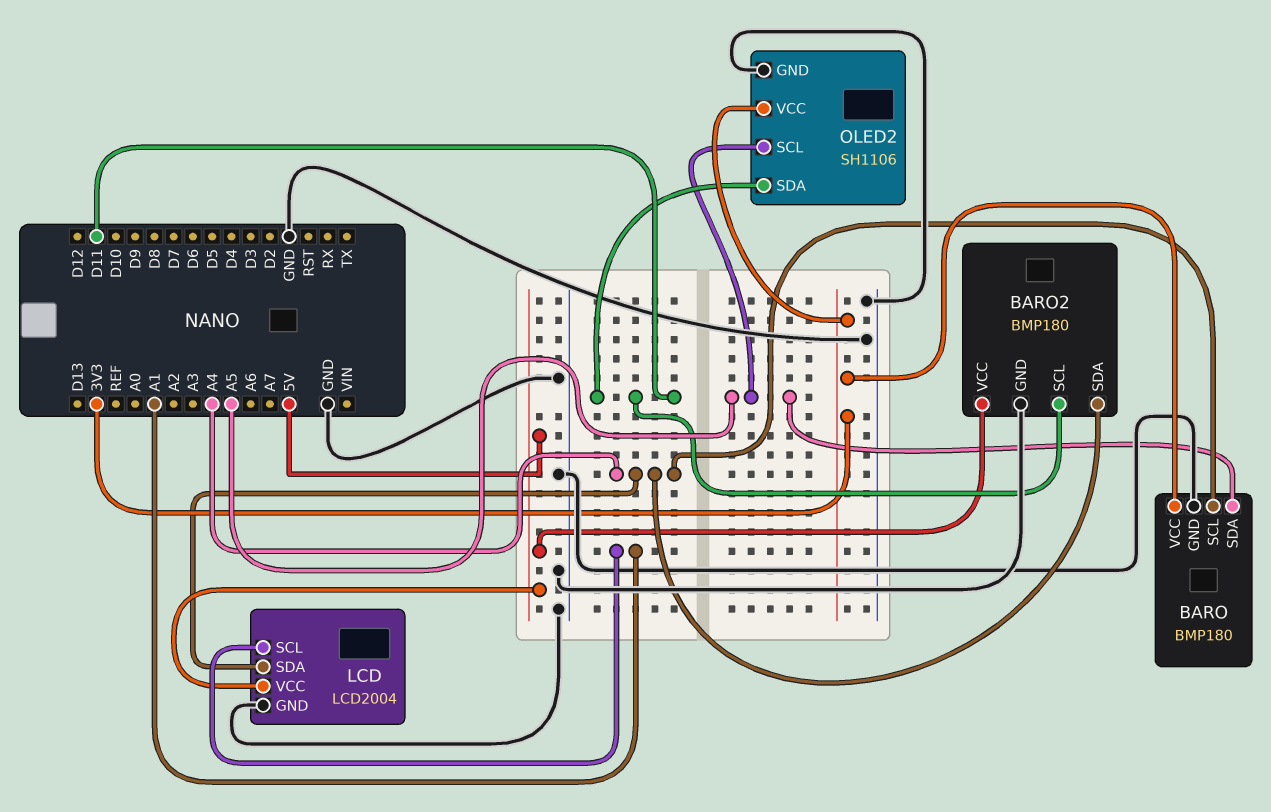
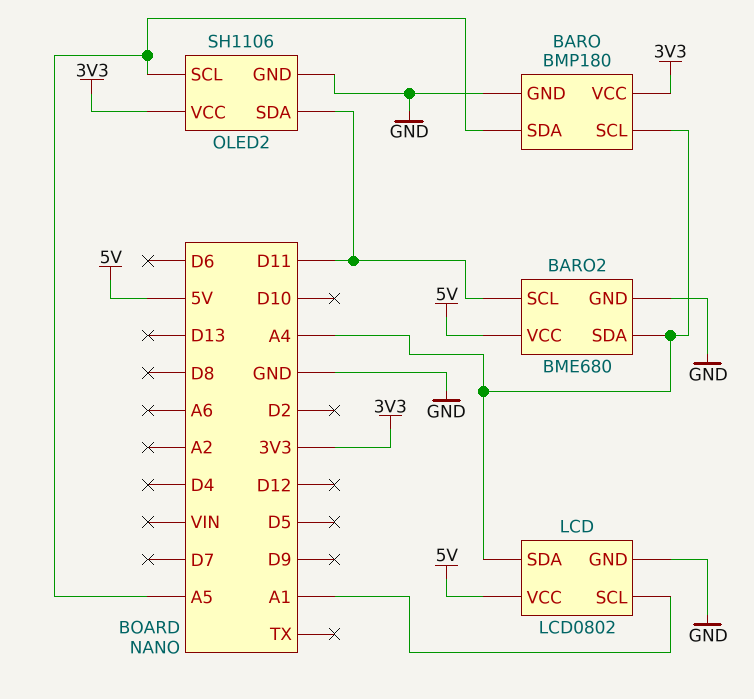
BARO2: BMP180 -> BME680
LCD: LCD2004 -> LCD0802

